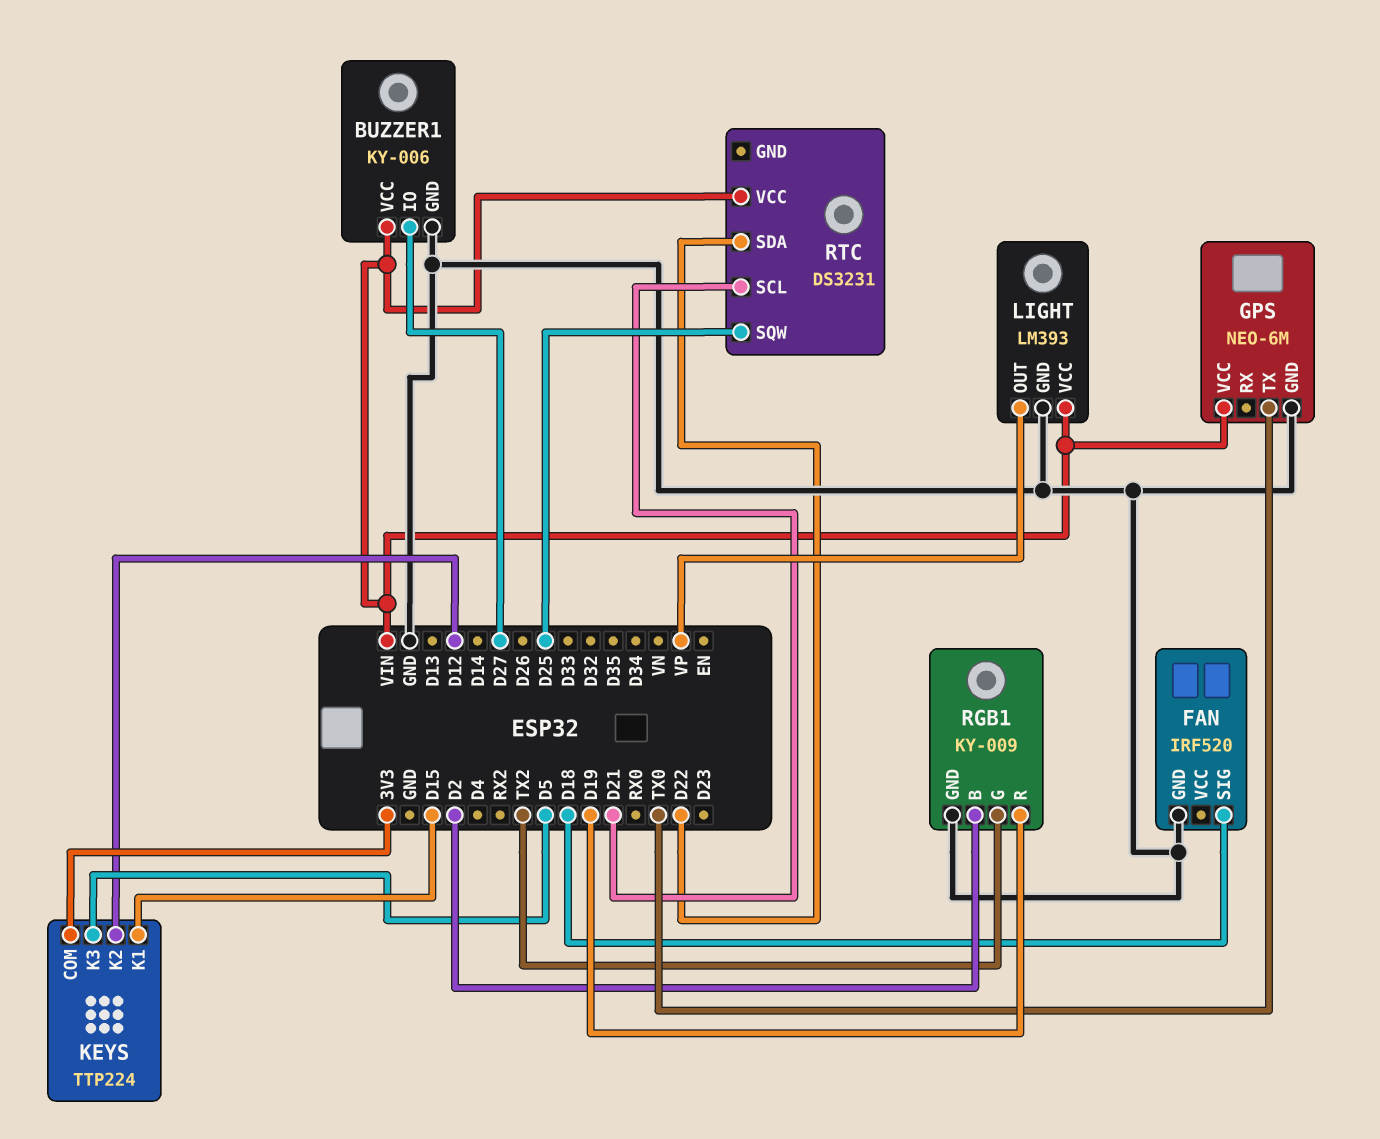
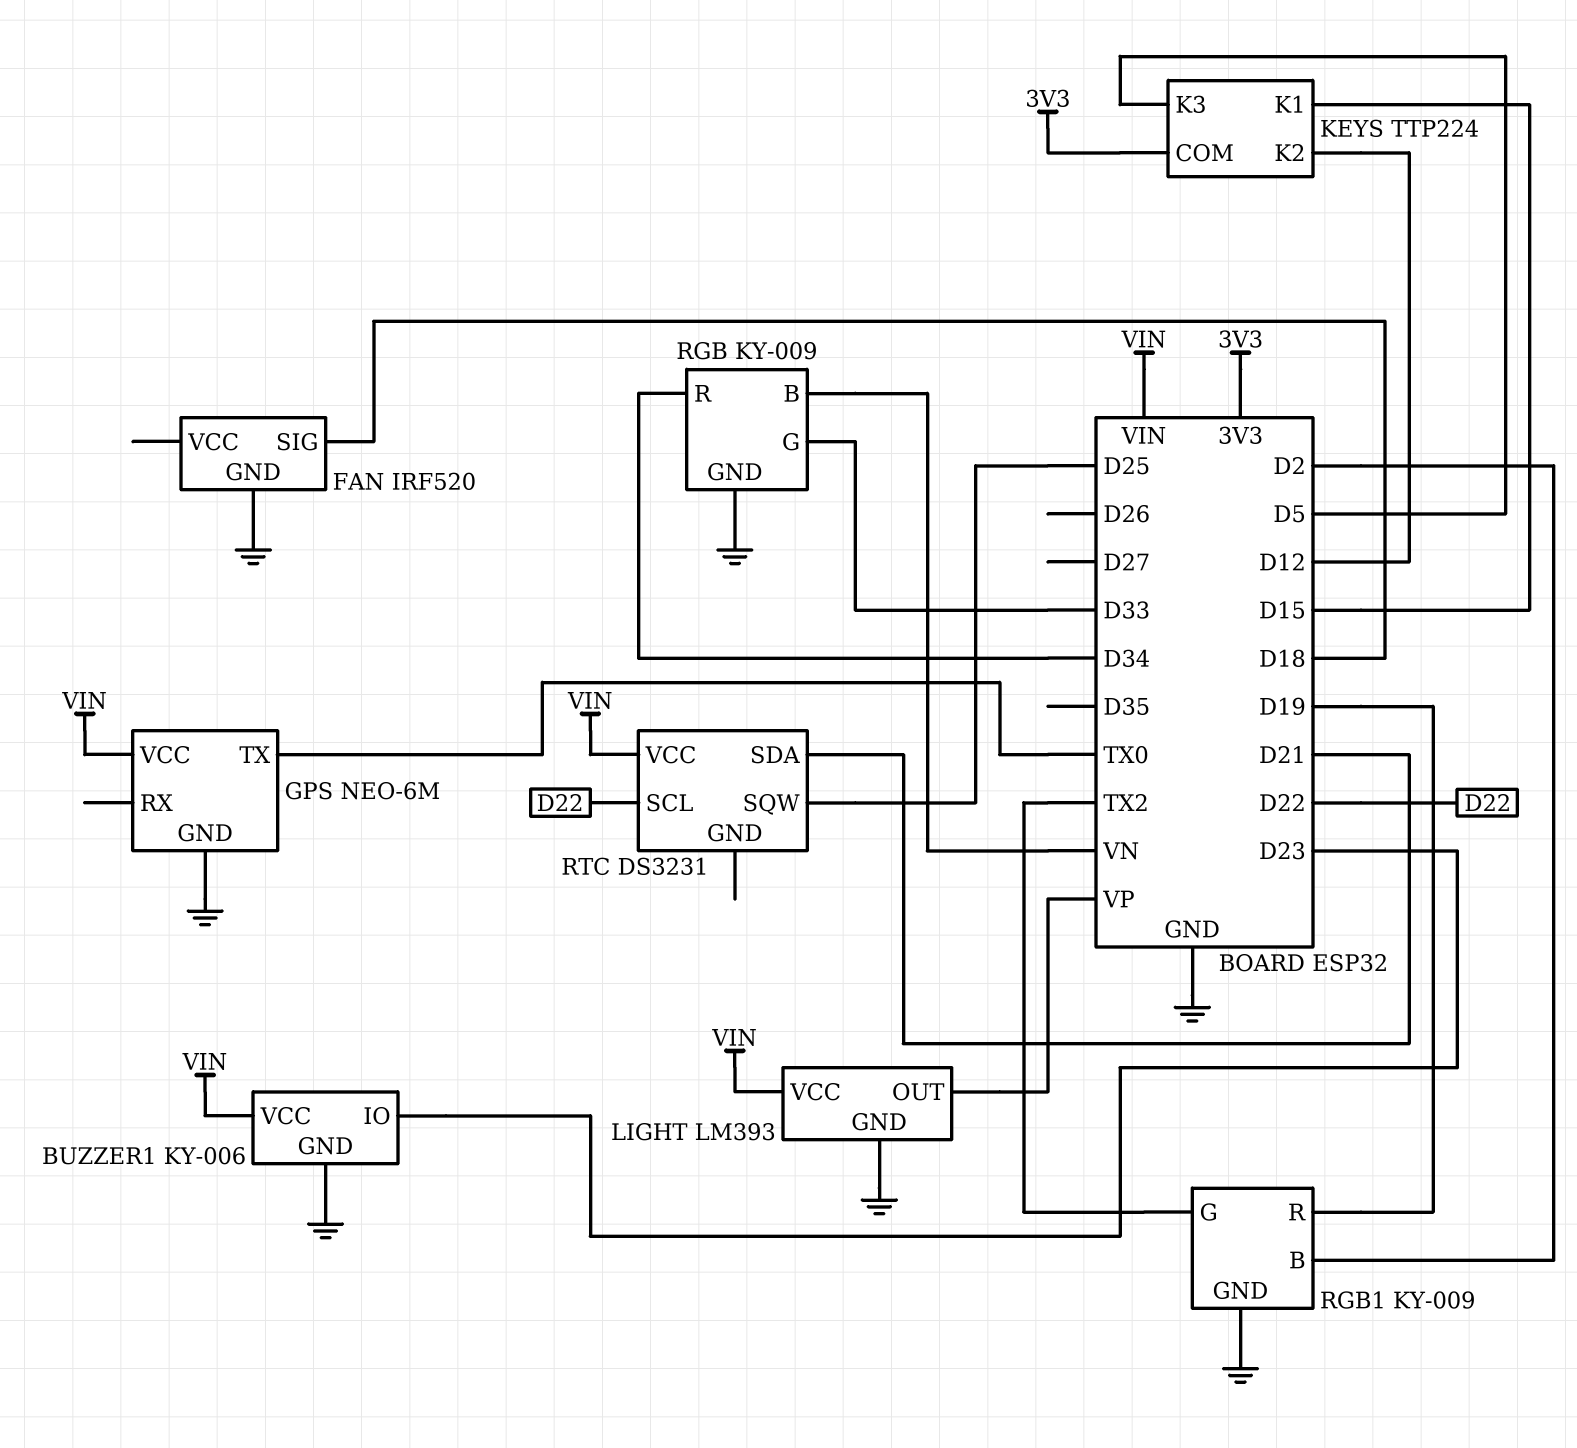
BUZZER1 pin IO: D27 -> D23
RGB: none -> KY-009
RGB pin B: none -> VN
RGB pin G: none -> D33
RGB pin GND: none -> GND
RGB pin R: none -> D34
RTC pin SCL: D21 -> D22
RTC pin SDA: D22 -> D21

